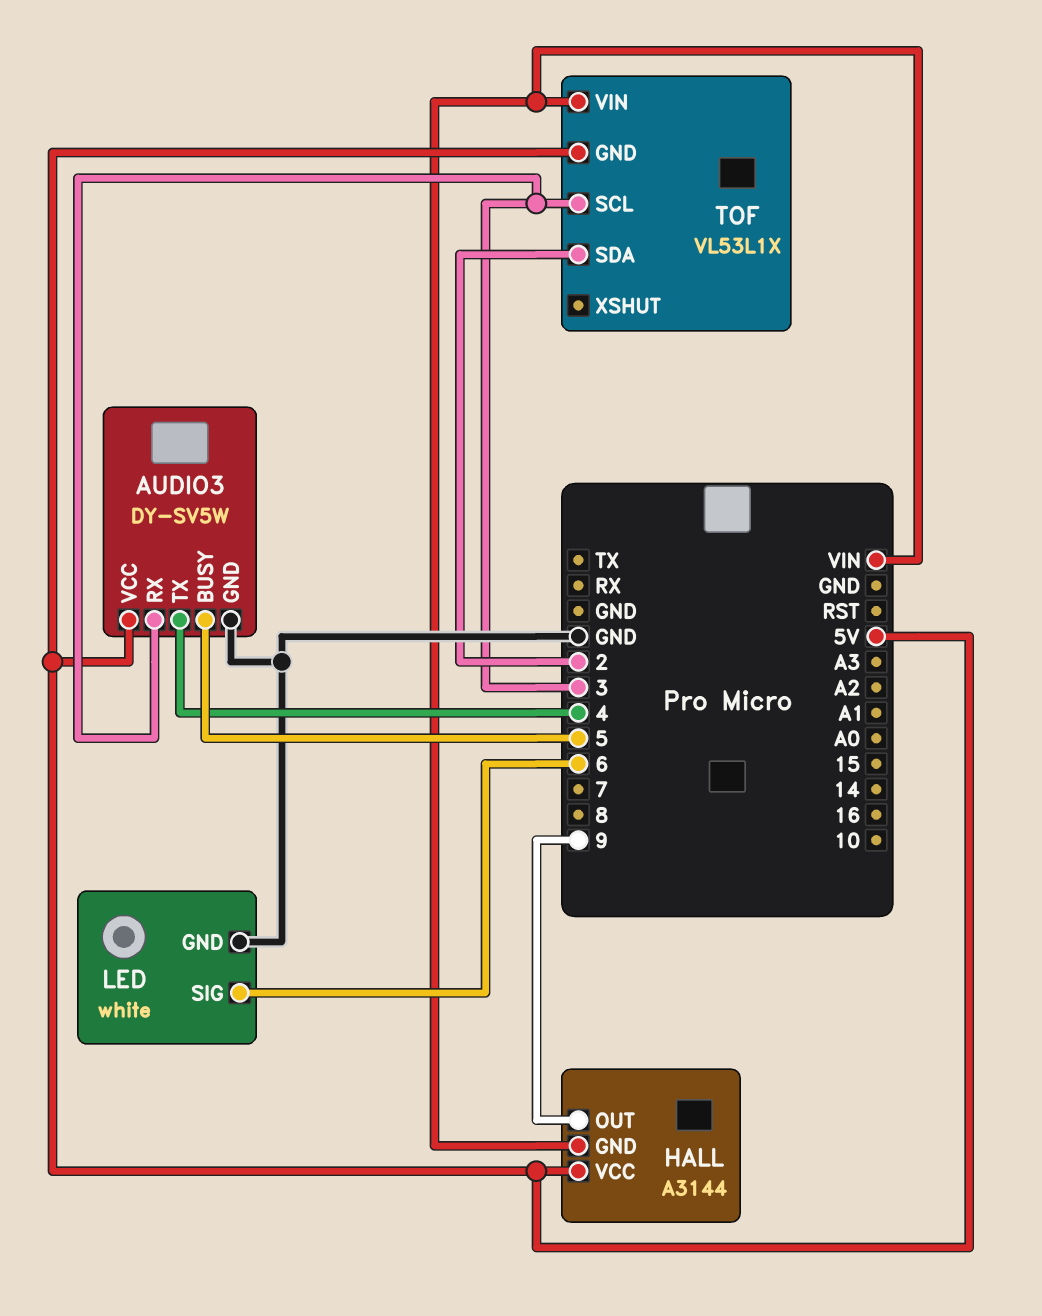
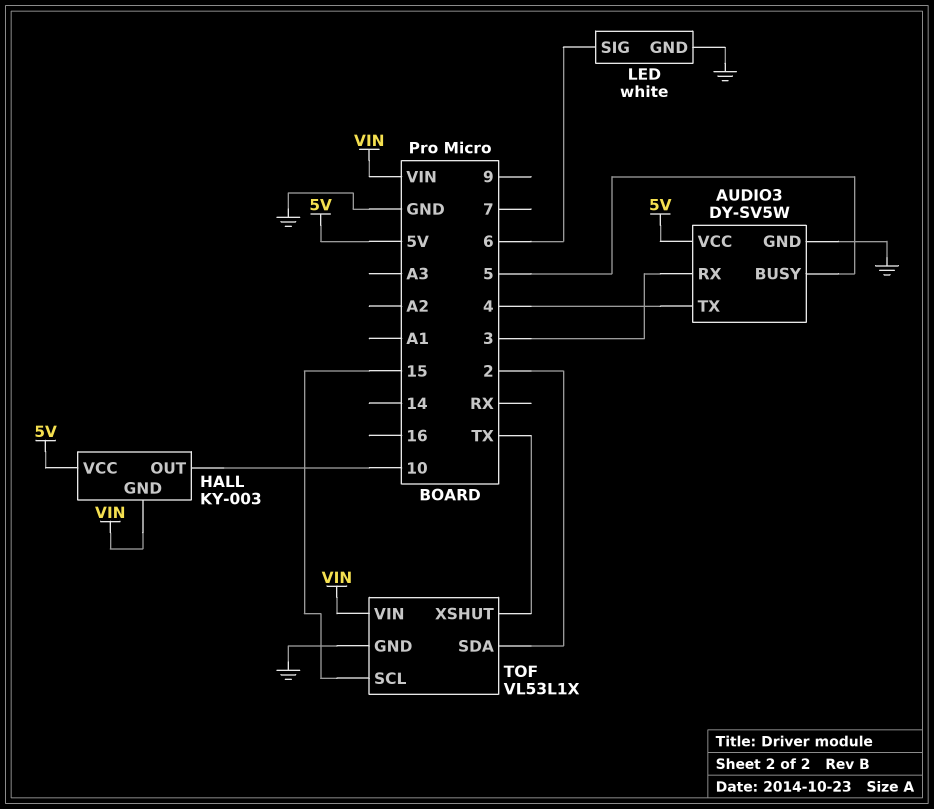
HALL: A3144 -> KY-003
HALL pin OUT: 9 -> 10
TOF pin GND: 5V -> GND
TOF pin SCL: 3 -> 15
TOF pin XSHUT: none -> TX

